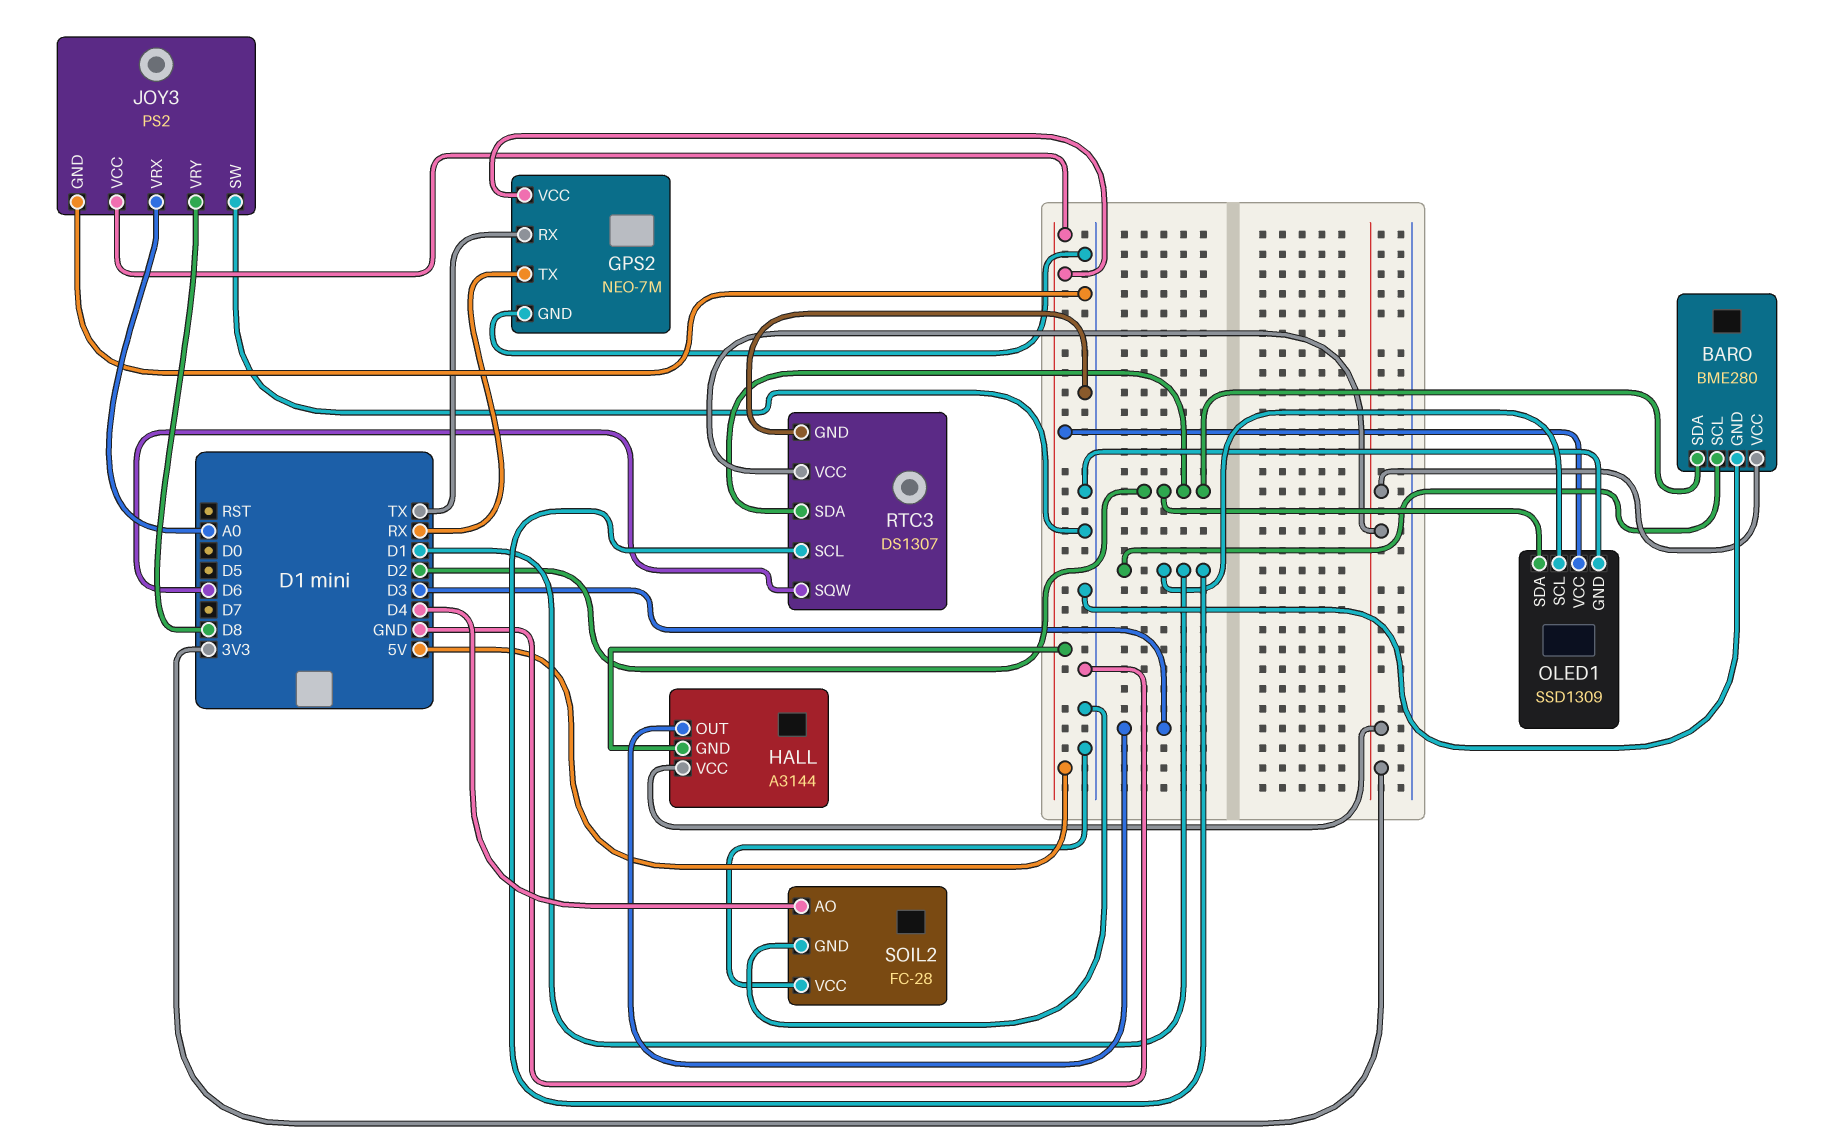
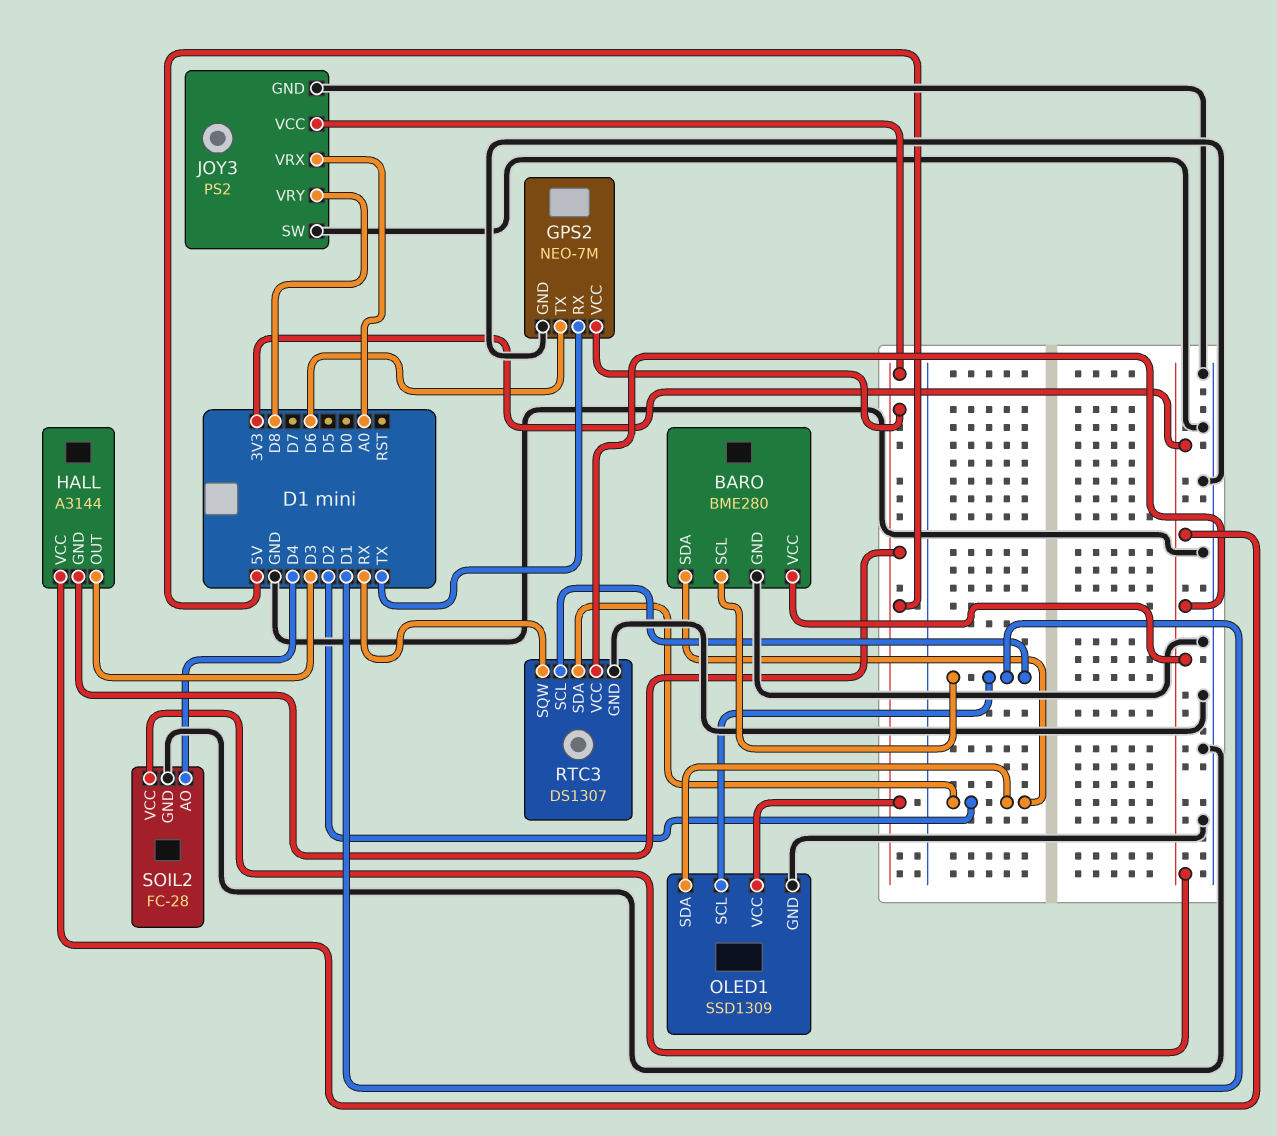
GPS2 pin TX: RX -> D6
RTC3 pin SQW: D6 -> RX
SOIL2 pin VCC: GND -> 3V3

